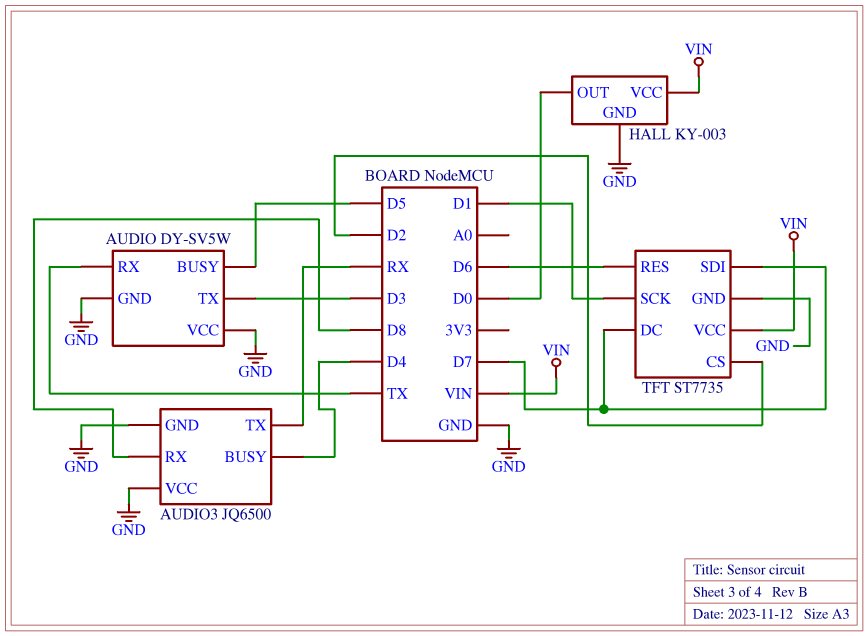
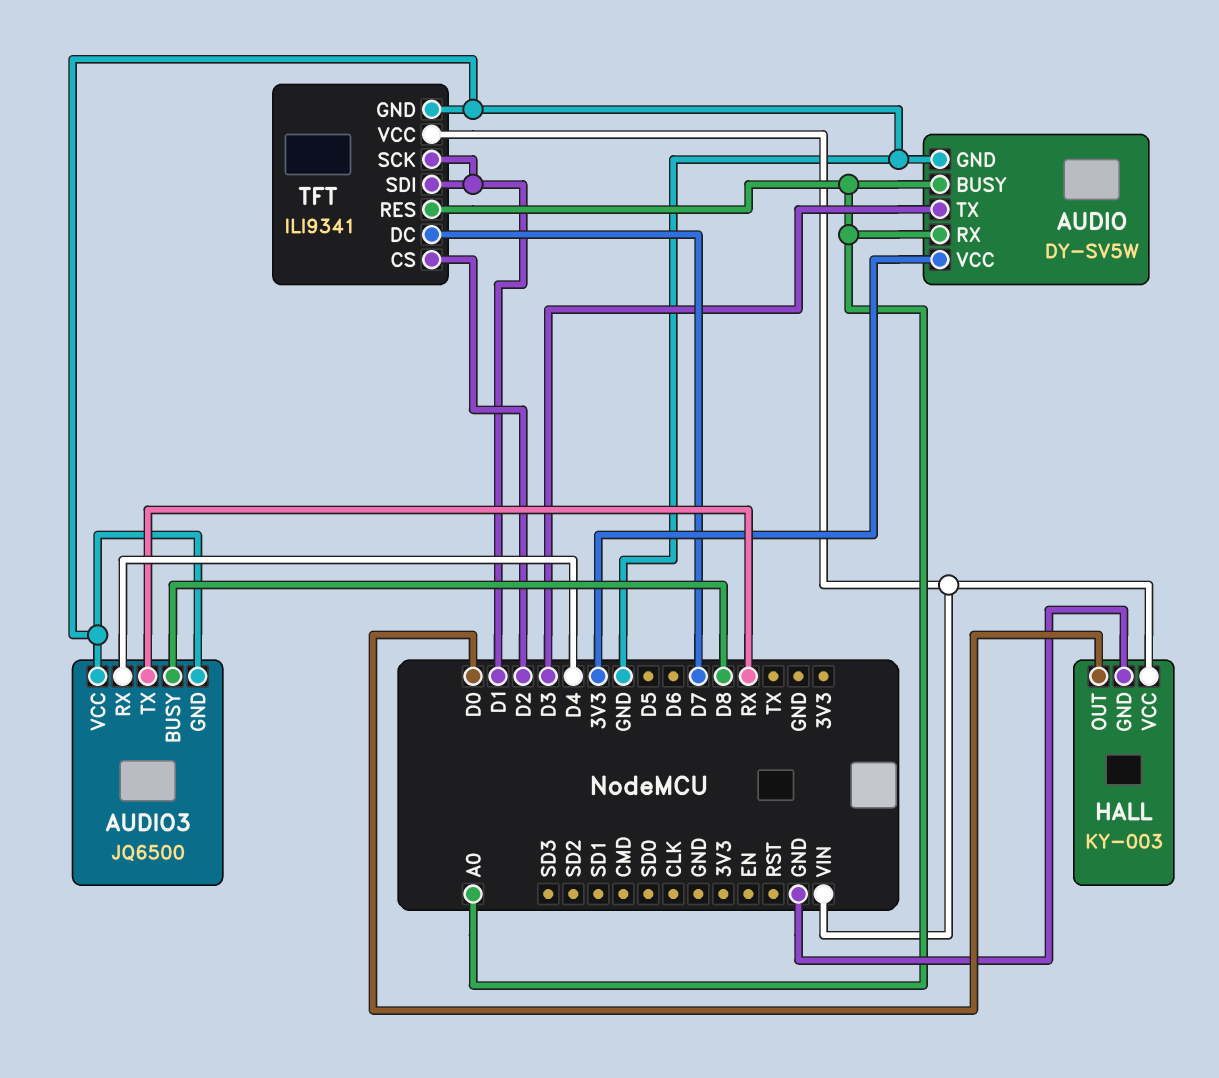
AUDIO pin BUSY: D5 -> A0
AUDIO pin RX: TX -> A0
AUDIO pin VCC: GND -> 3V3
AUDIO3 pin BUSY: D4 -> D8
AUDIO3 pin RX: D8 -> D4
TFT: ST7735 -> ILI9341
TFT pin RES: D6 -> A0
TFT pin SDI: D7 -> D1

